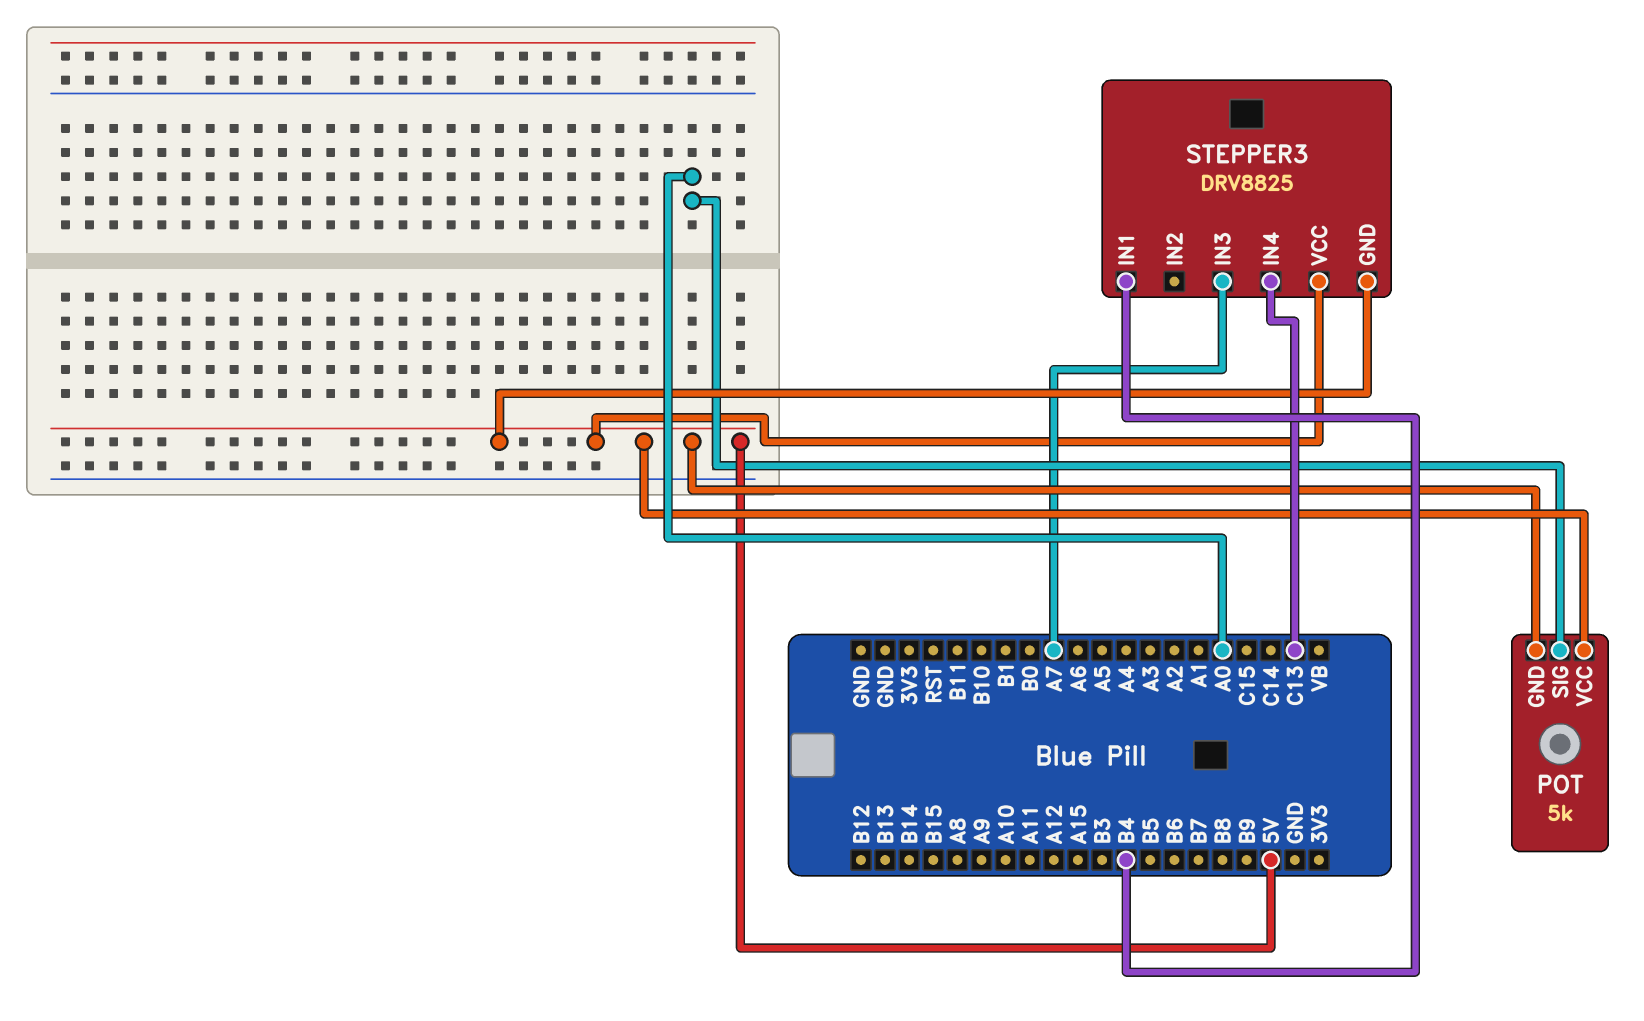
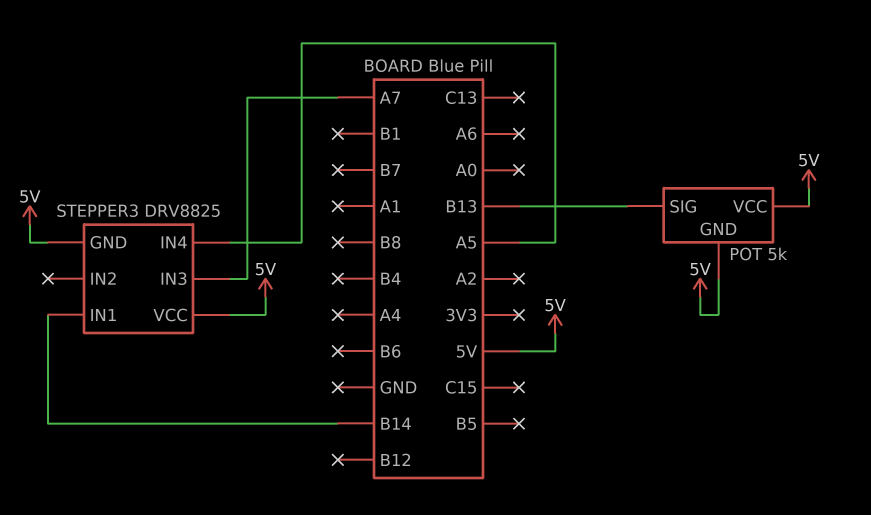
POT pin SIG: A0 -> B13
STEPPER3 pin IN1: B4 -> B14
STEPPER3 pin IN4: C13 -> A5

